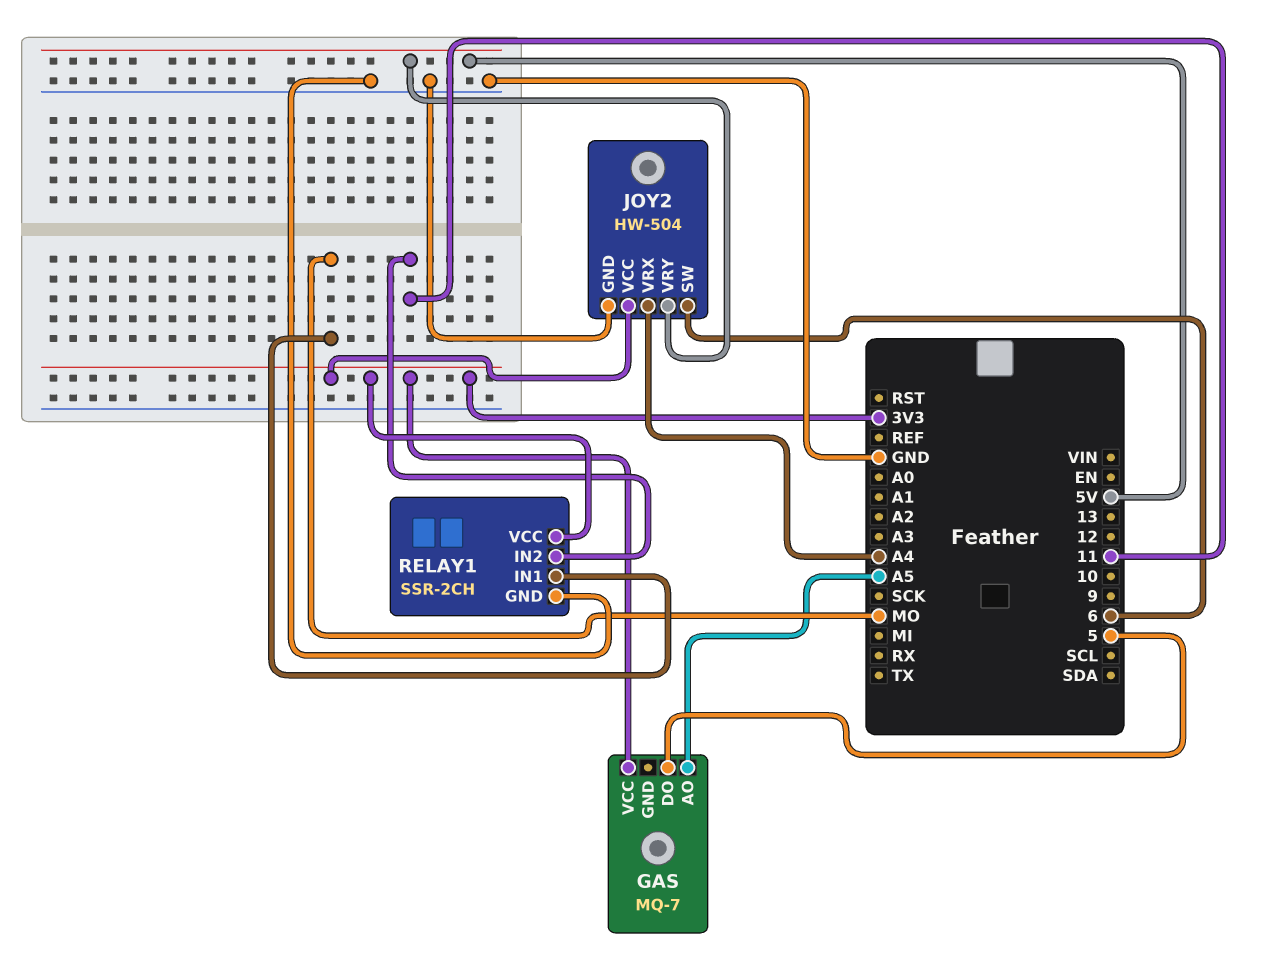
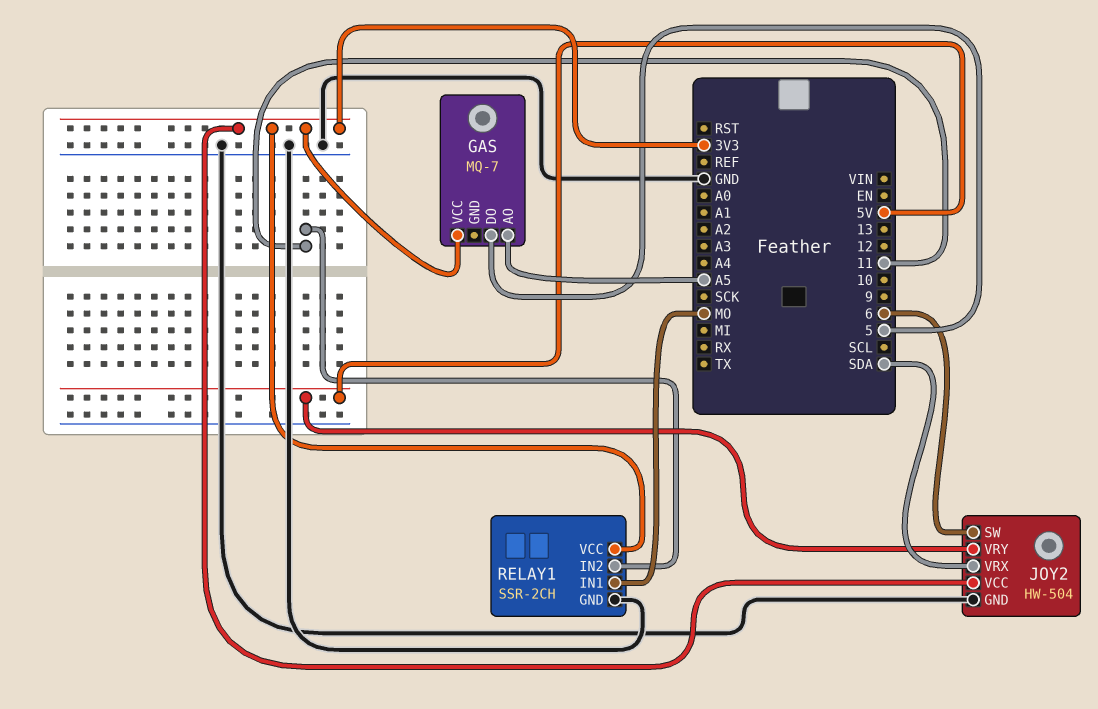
JOY2 pin VRX: A4 -> SDA

